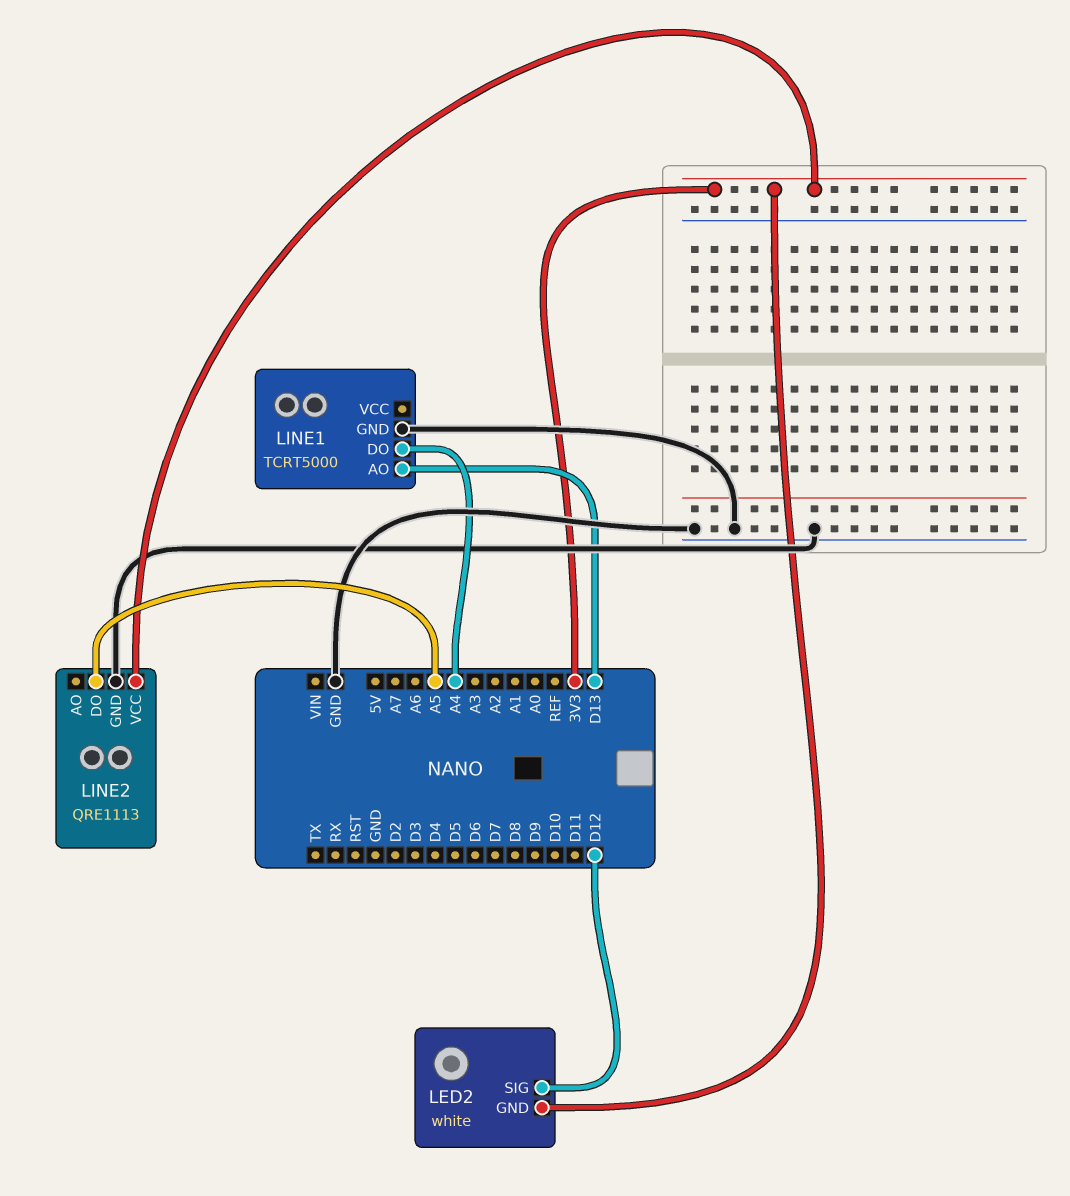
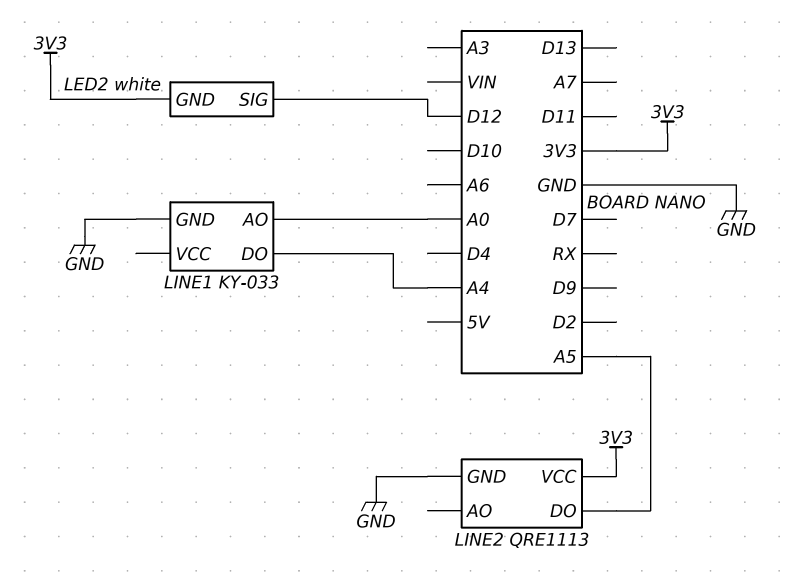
LINE1: TCRT5000 -> KY-033
LINE1 pin AO: D13 -> A0

